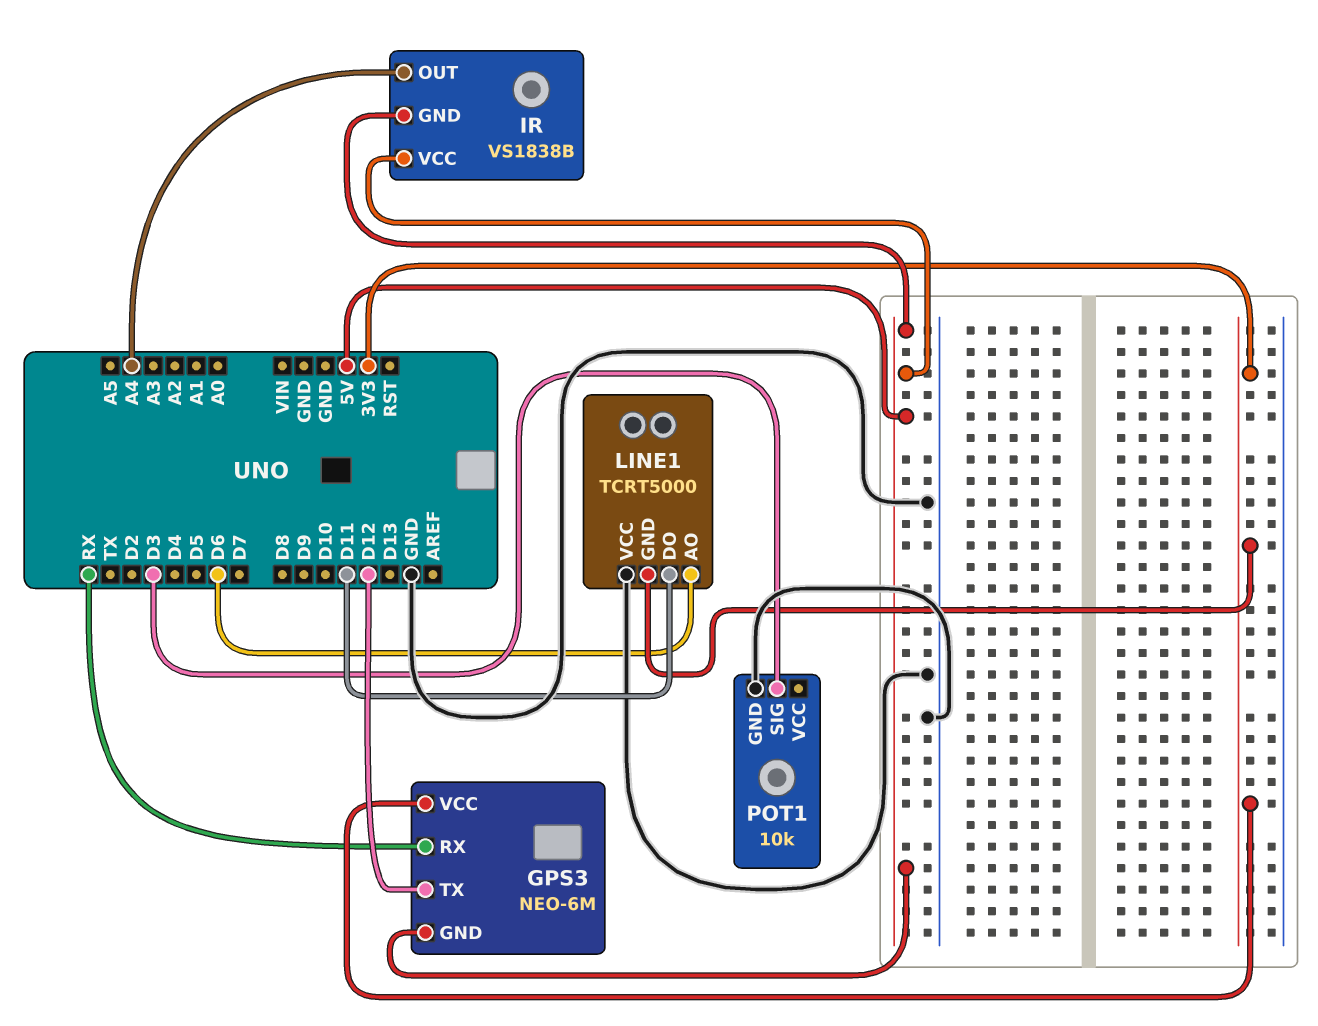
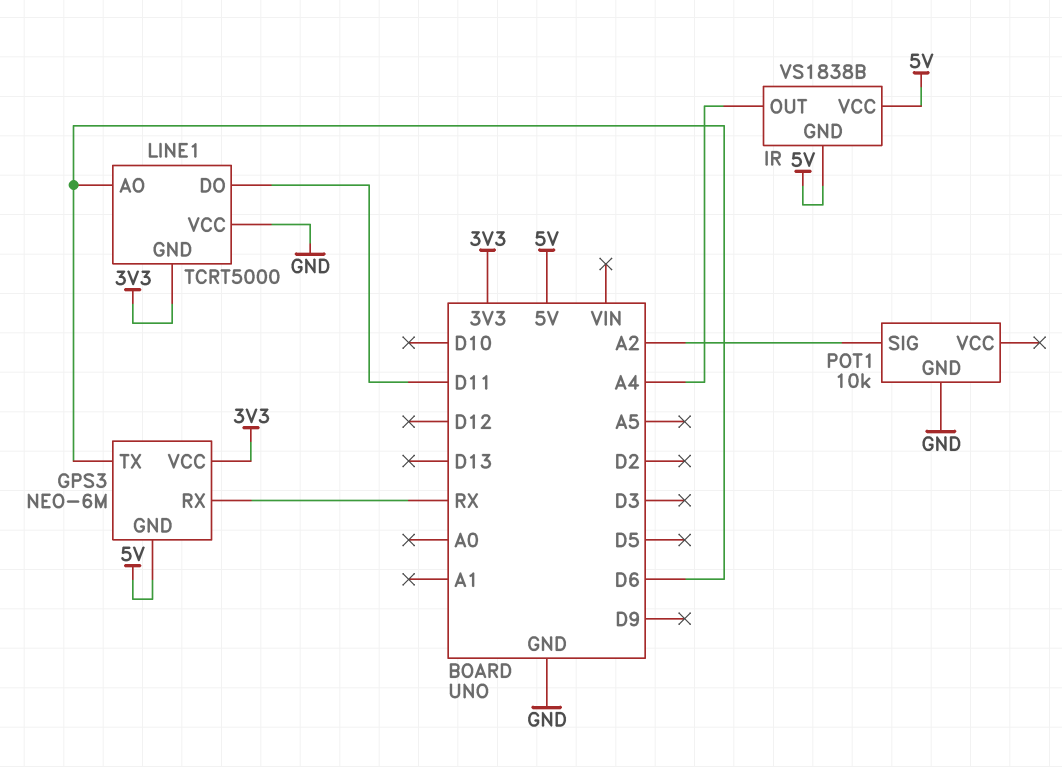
GPS3 pin TX: D12 -> D6
POT1 pin SIG: D3 -> A2

